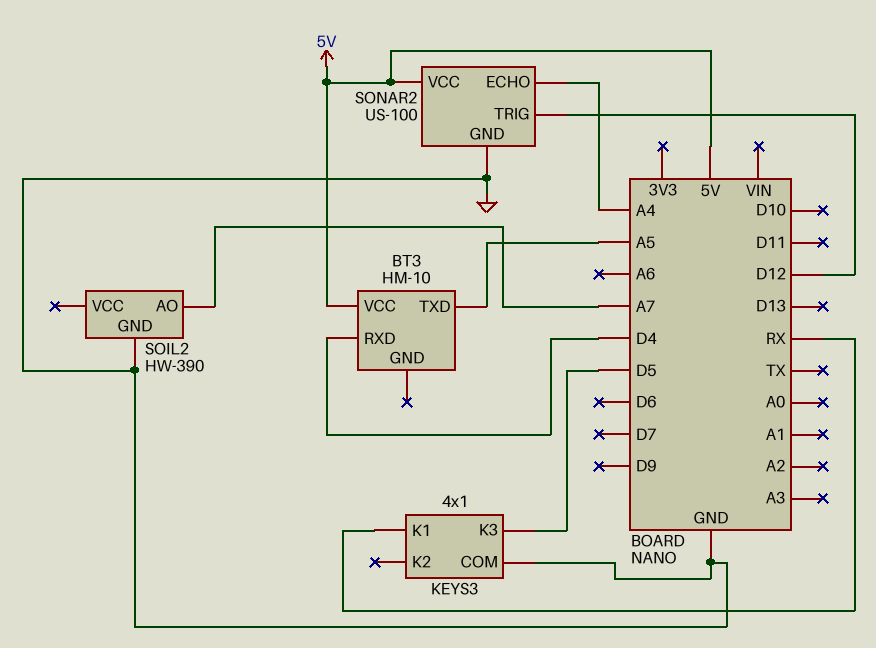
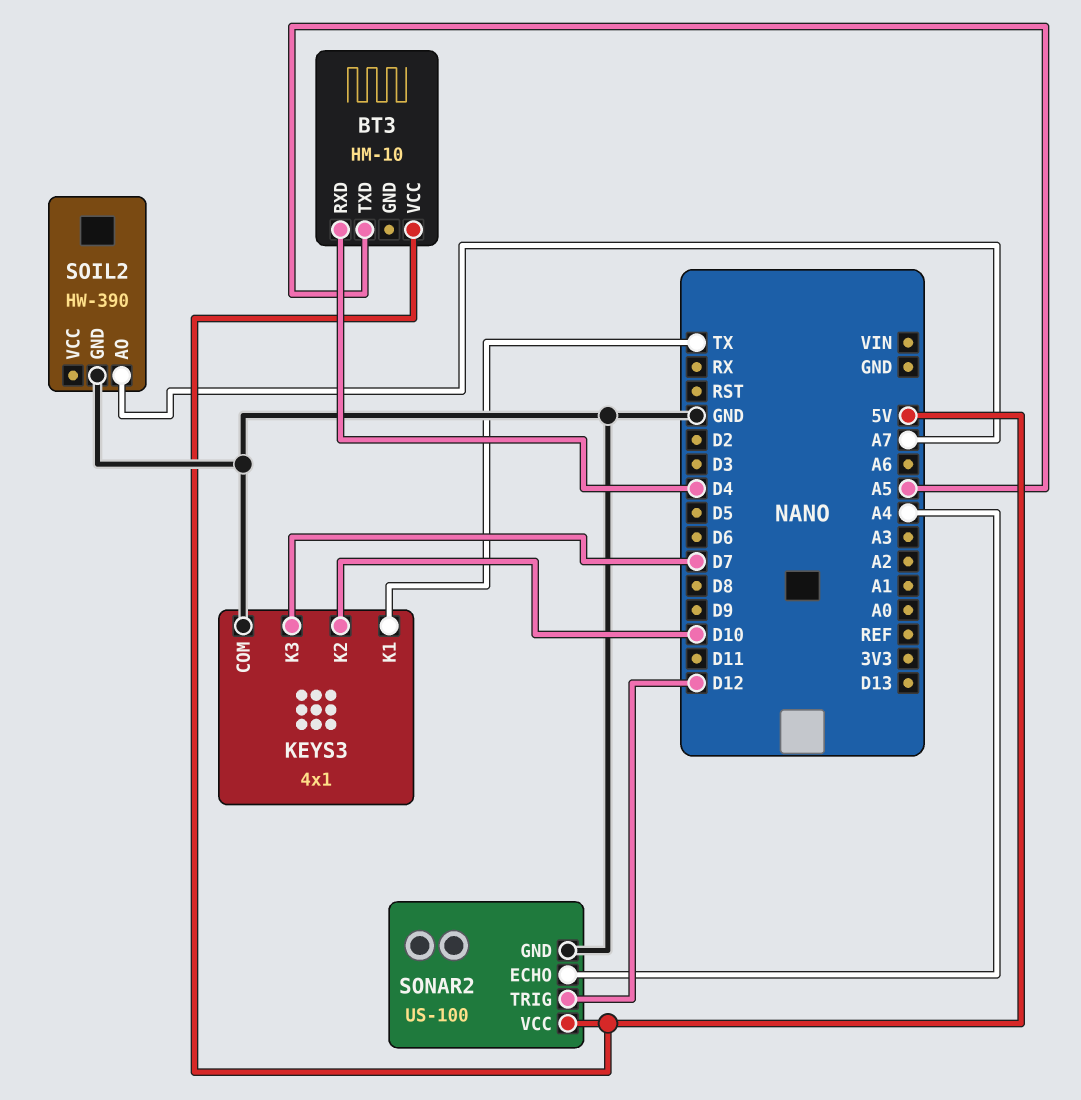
KEYS3 pin K1: RX -> TX
KEYS3 pin K2: none -> D10
KEYS3 pin K3: D5 -> D7

